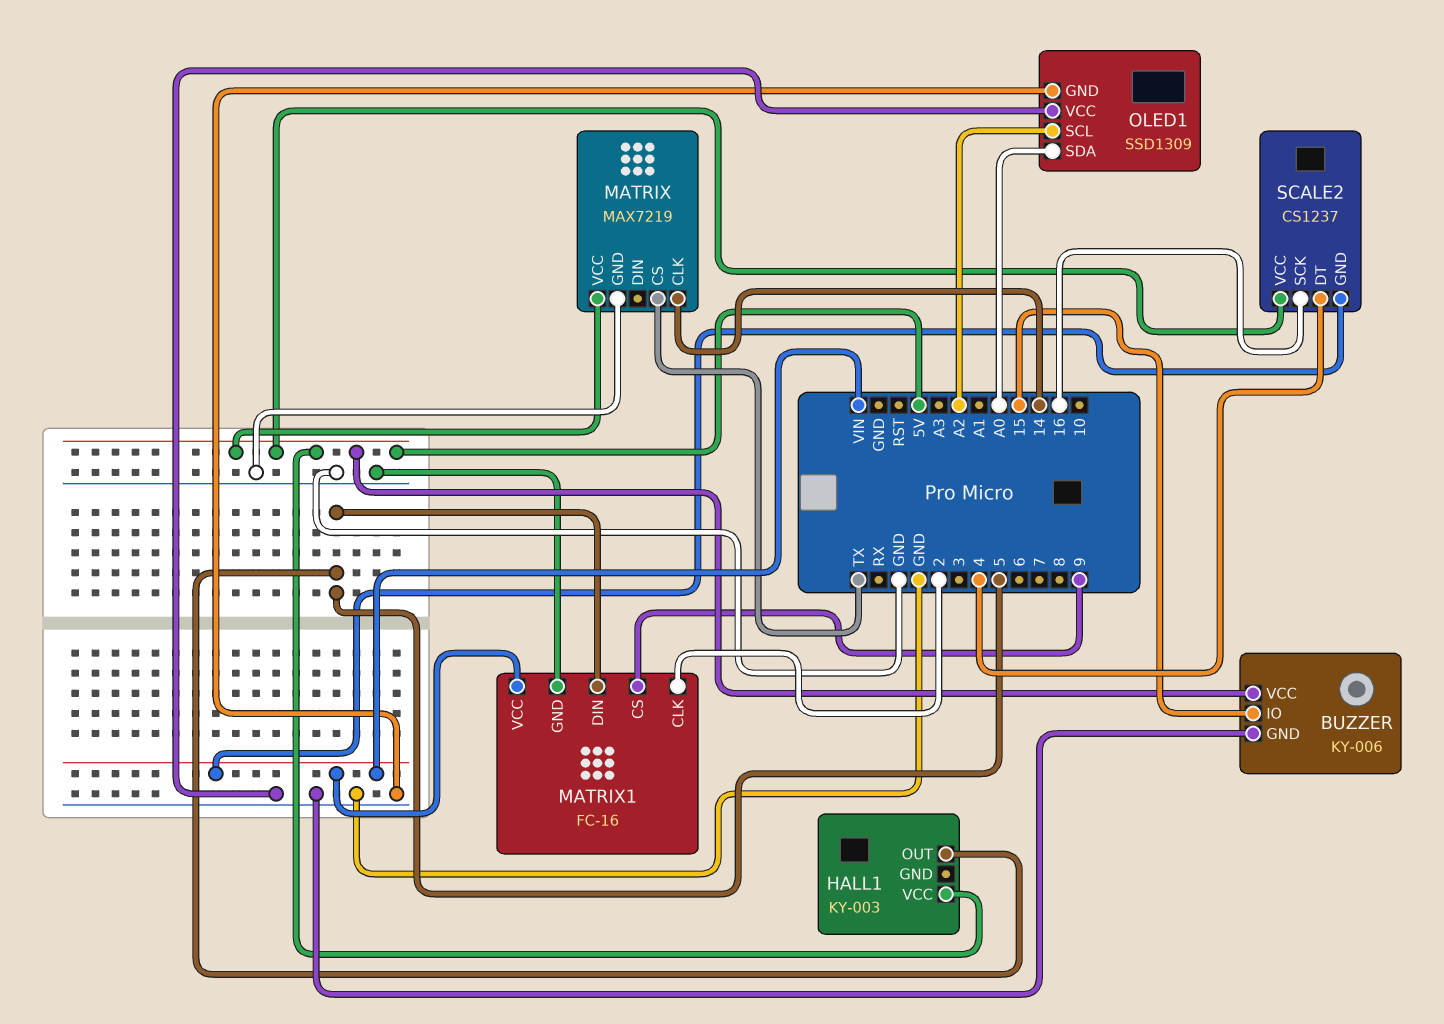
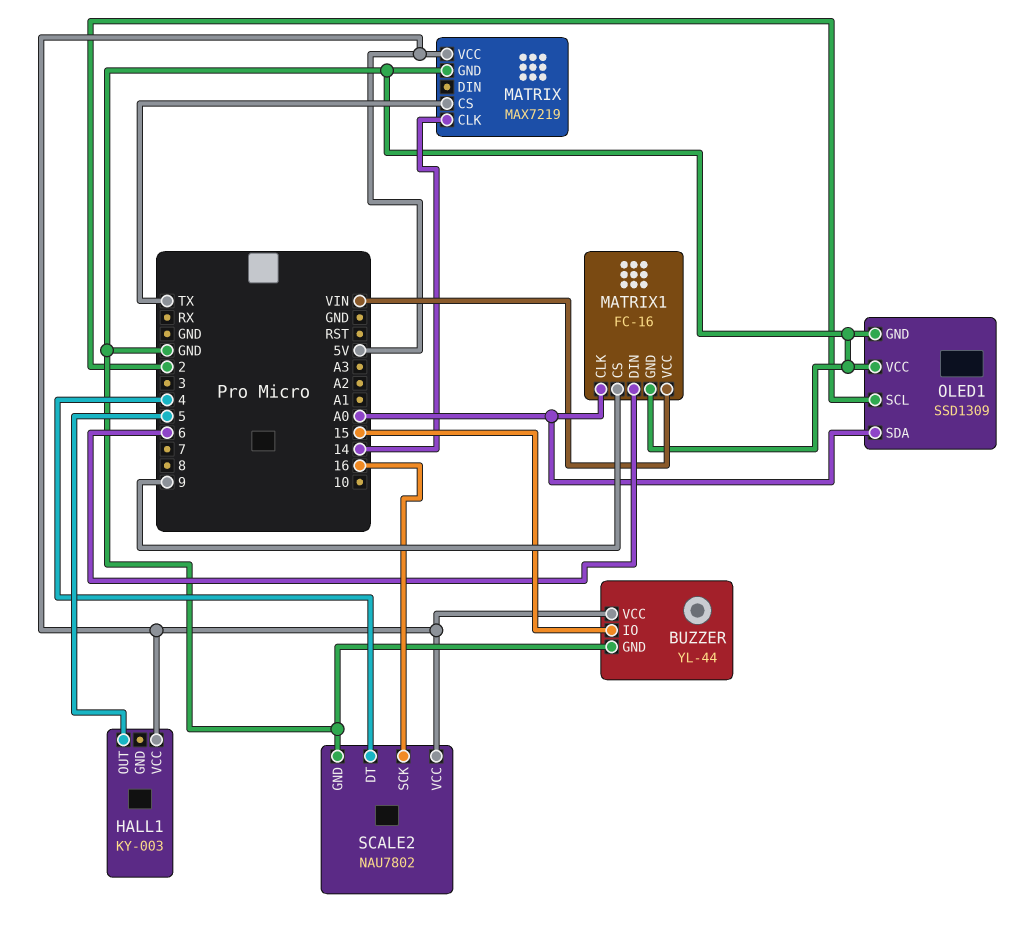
BUZZER: KY-006 -> YL-44
MATRIX1 pin CLK: 2 -> A0
MATRIX1 pin DIN: 5 -> 6
OLED1 pin SCL: A2 -> 2
SCALE2: CS1237 -> NAU7802
SCALE2 pin GND: VIN -> GND

